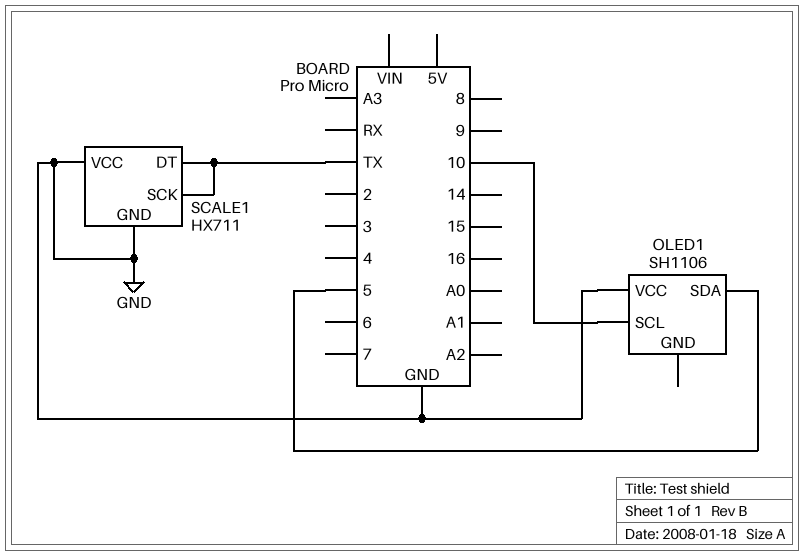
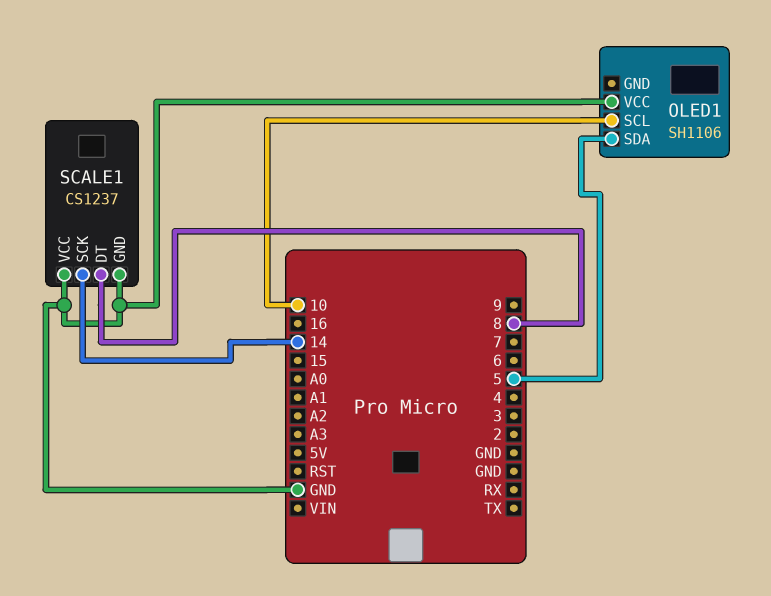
SCALE1: HX711 -> CS1237
SCALE1 pin DT: TX -> 8
SCALE1 pin SCK: TX -> 14

